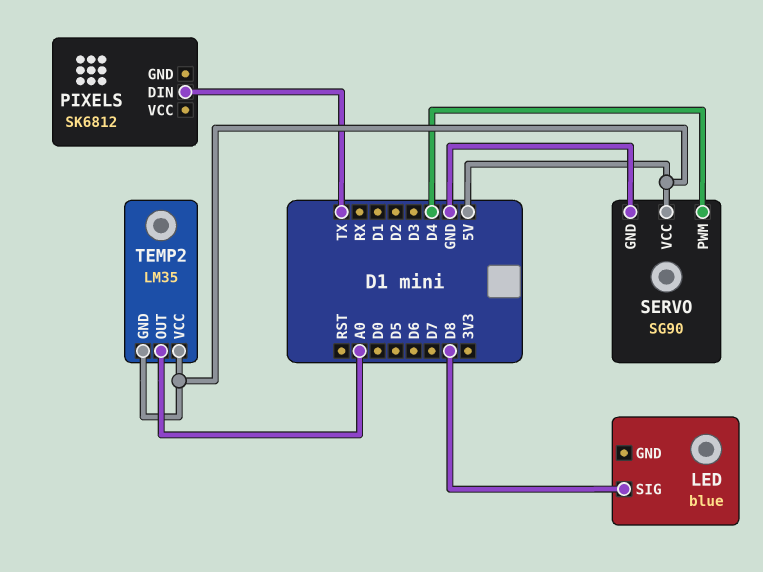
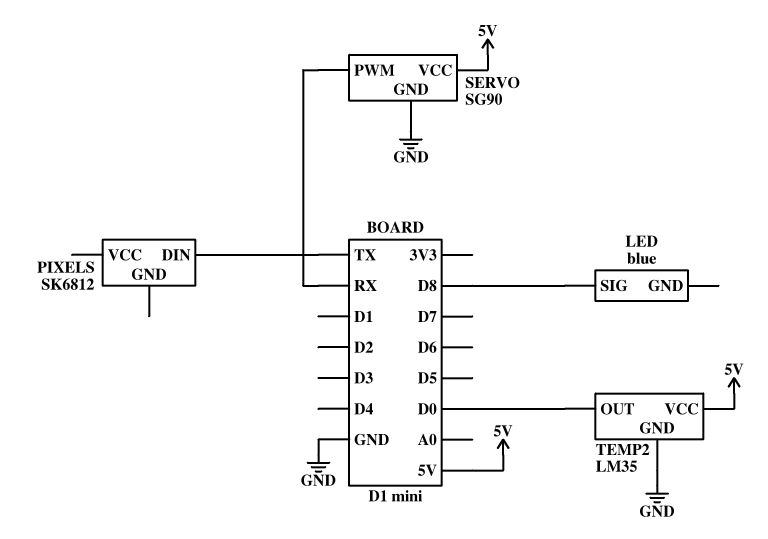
SERVO pin PWM: D4 -> RX
TEMP2 pin GND: 5V -> GND
TEMP2 pin OUT: A0 -> D0

